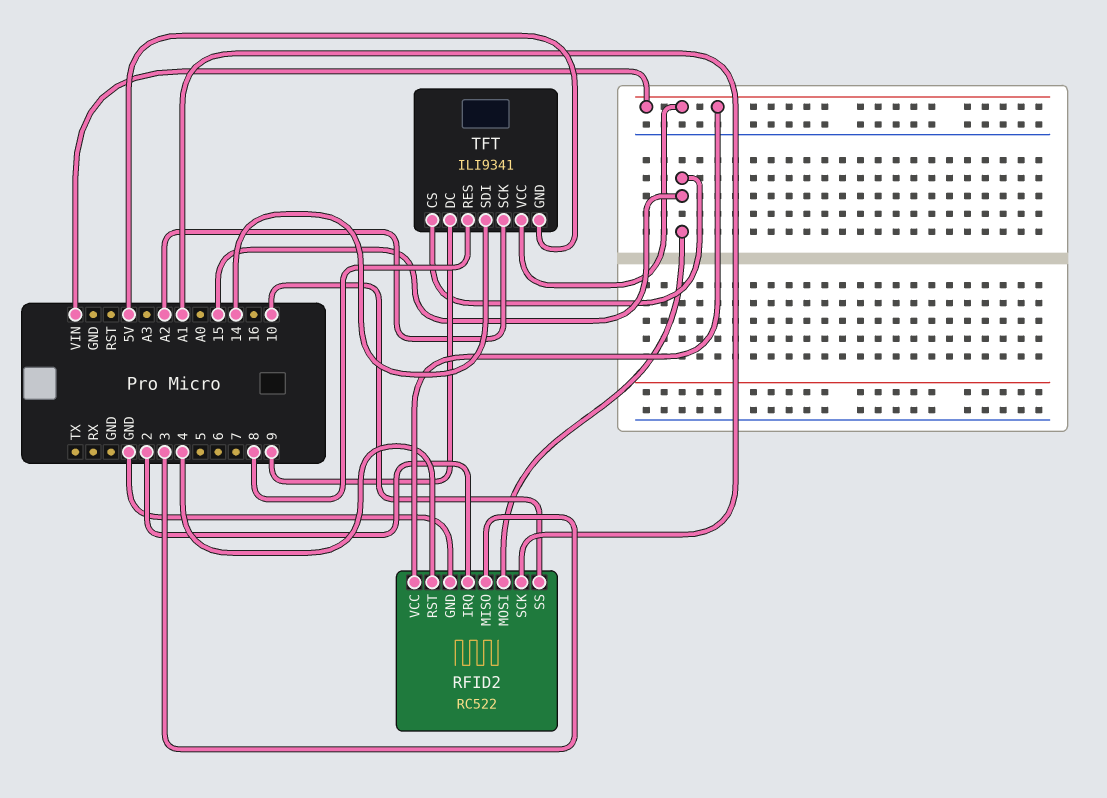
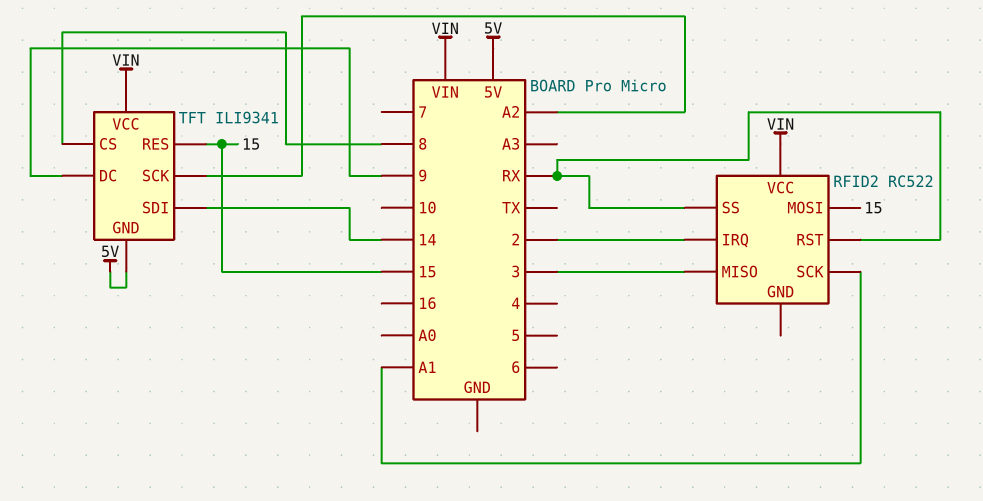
RFID2 pin GND: GND -> none
RFID2 pin RST: 4 -> RX
RFID2 pin SS: 10 -> RX
TFT pin CS: 15 -> 8
TFT pin RES: 8 -> 15

